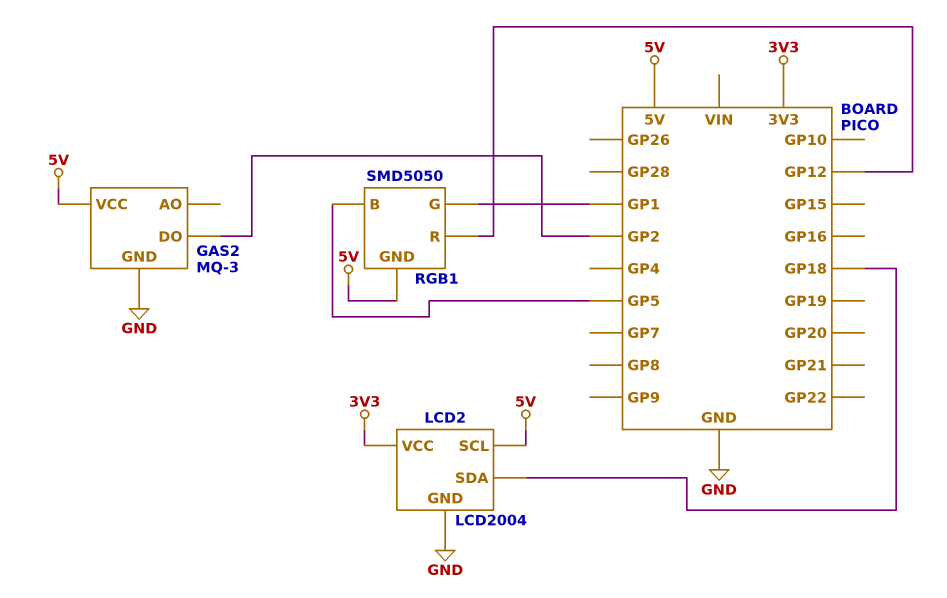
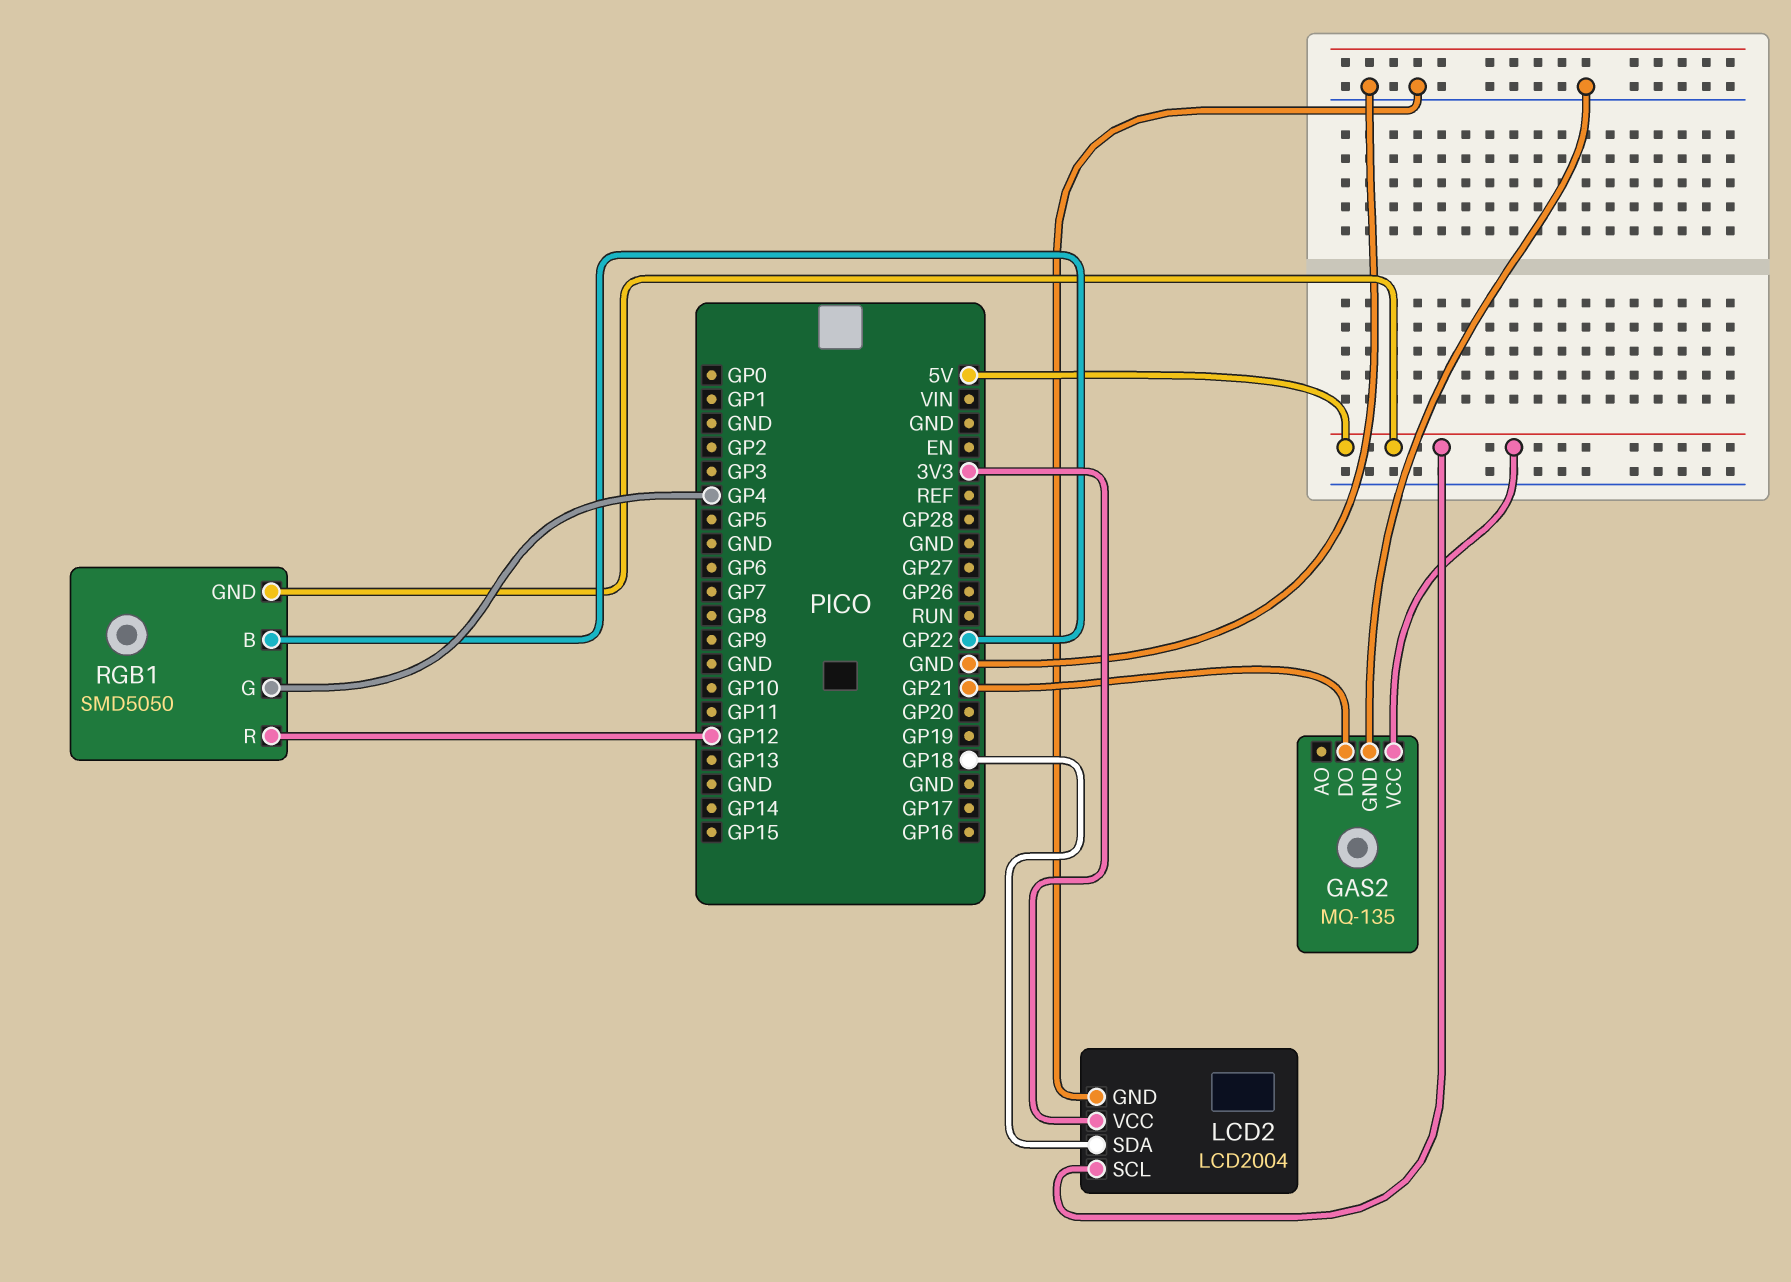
GAS2: MQ-3 -> MQ-135
GAS2 pin DO: GP2 -> GP21
RGB1 pin B: GP5 -> GP22
RGB1 pin G: GP1 -> GP4

